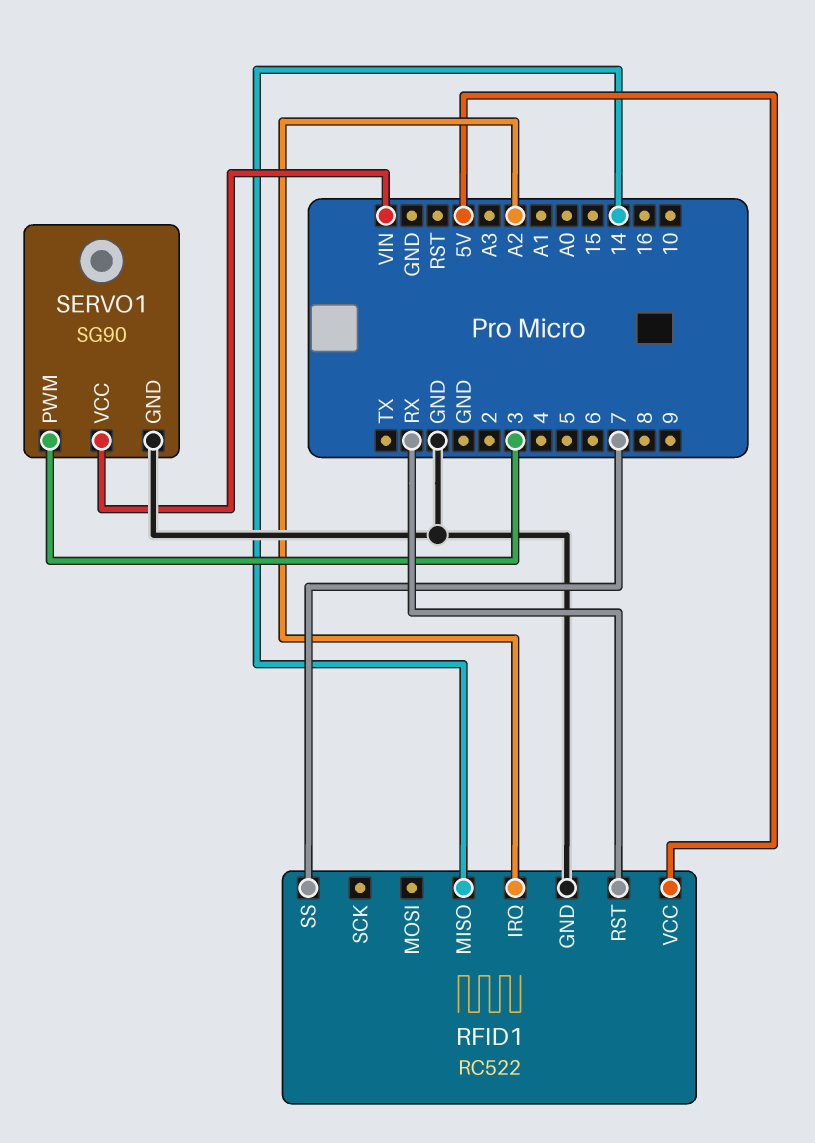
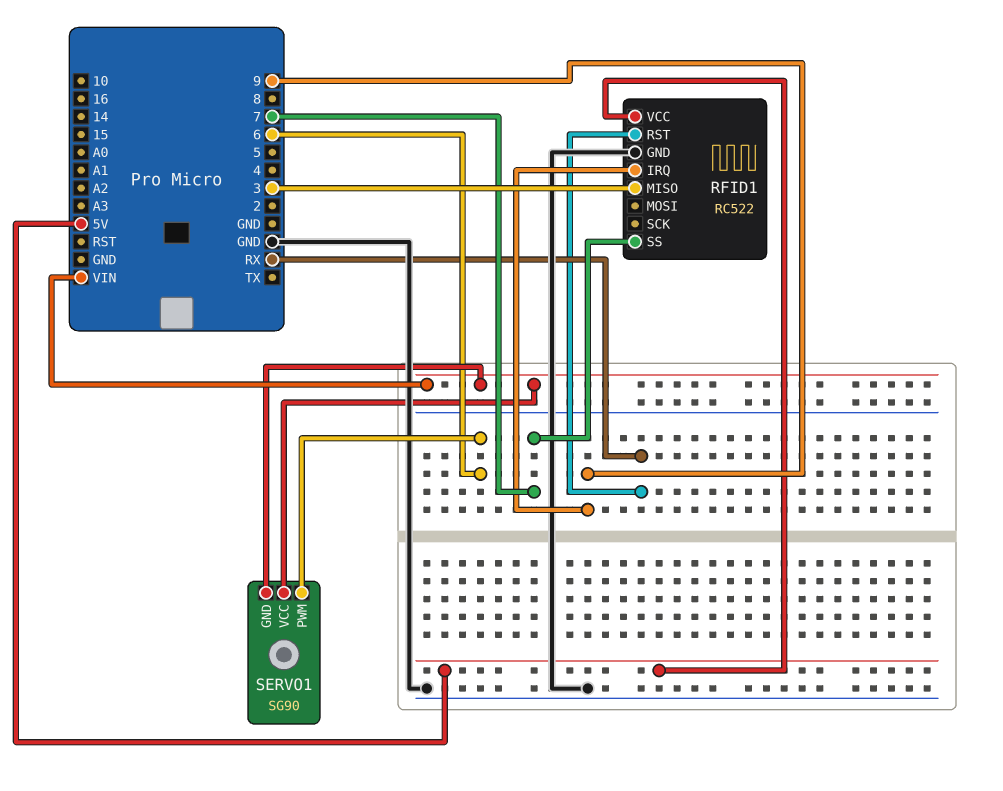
RFID1 pin IRQ: A2 -> 9
RFID1 pin MISO: 14 -> 3
SERVO1 pin GND: GND -> VIN
SERVO1 pin PWM: 3 -> 6

